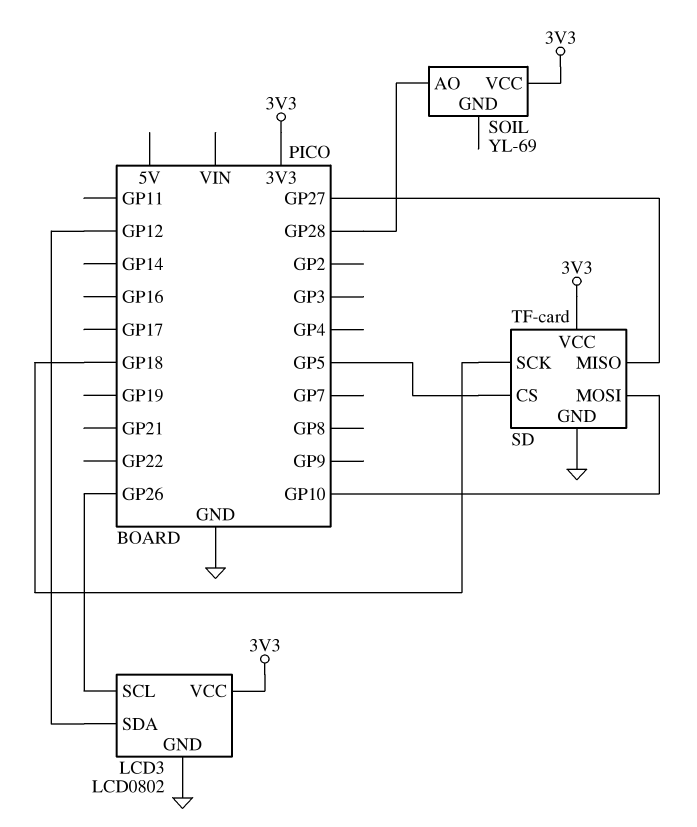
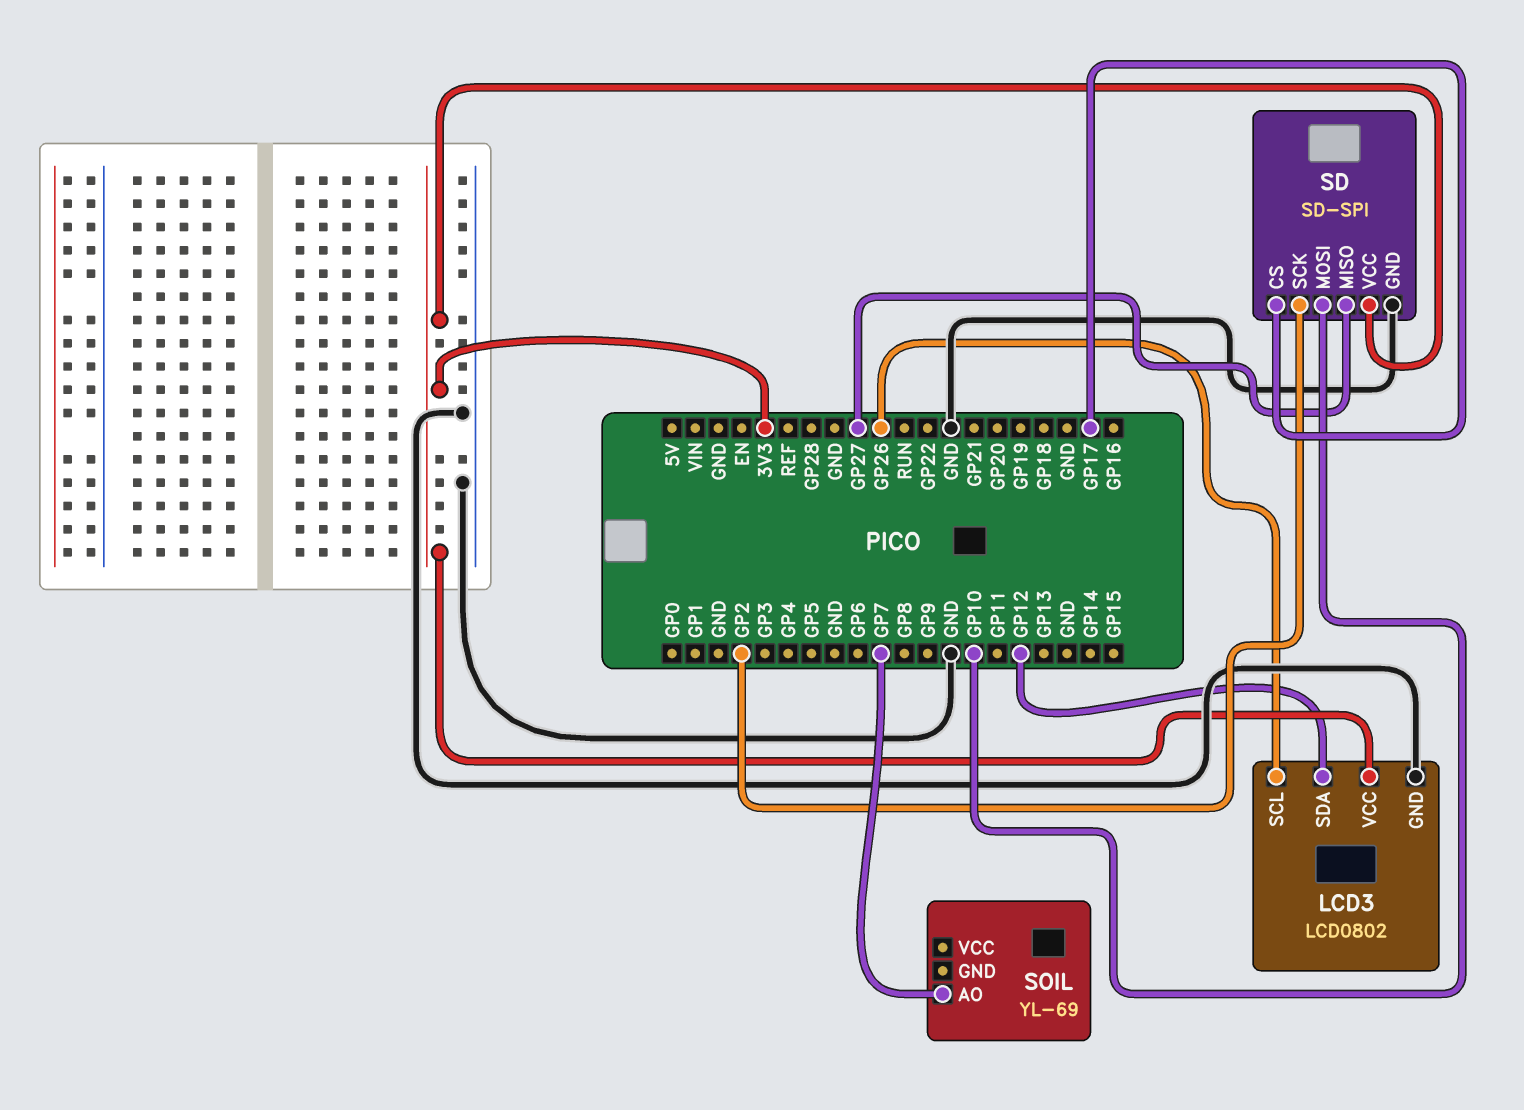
SD: TF-card -> SD-SPI
SD pin CS: GP5 -> GP17
SD pin SCK: GP18 -> GP2
SOIL pin AO: GP28 -> GP7
SOIL pin VCC: 3V3 -> none

